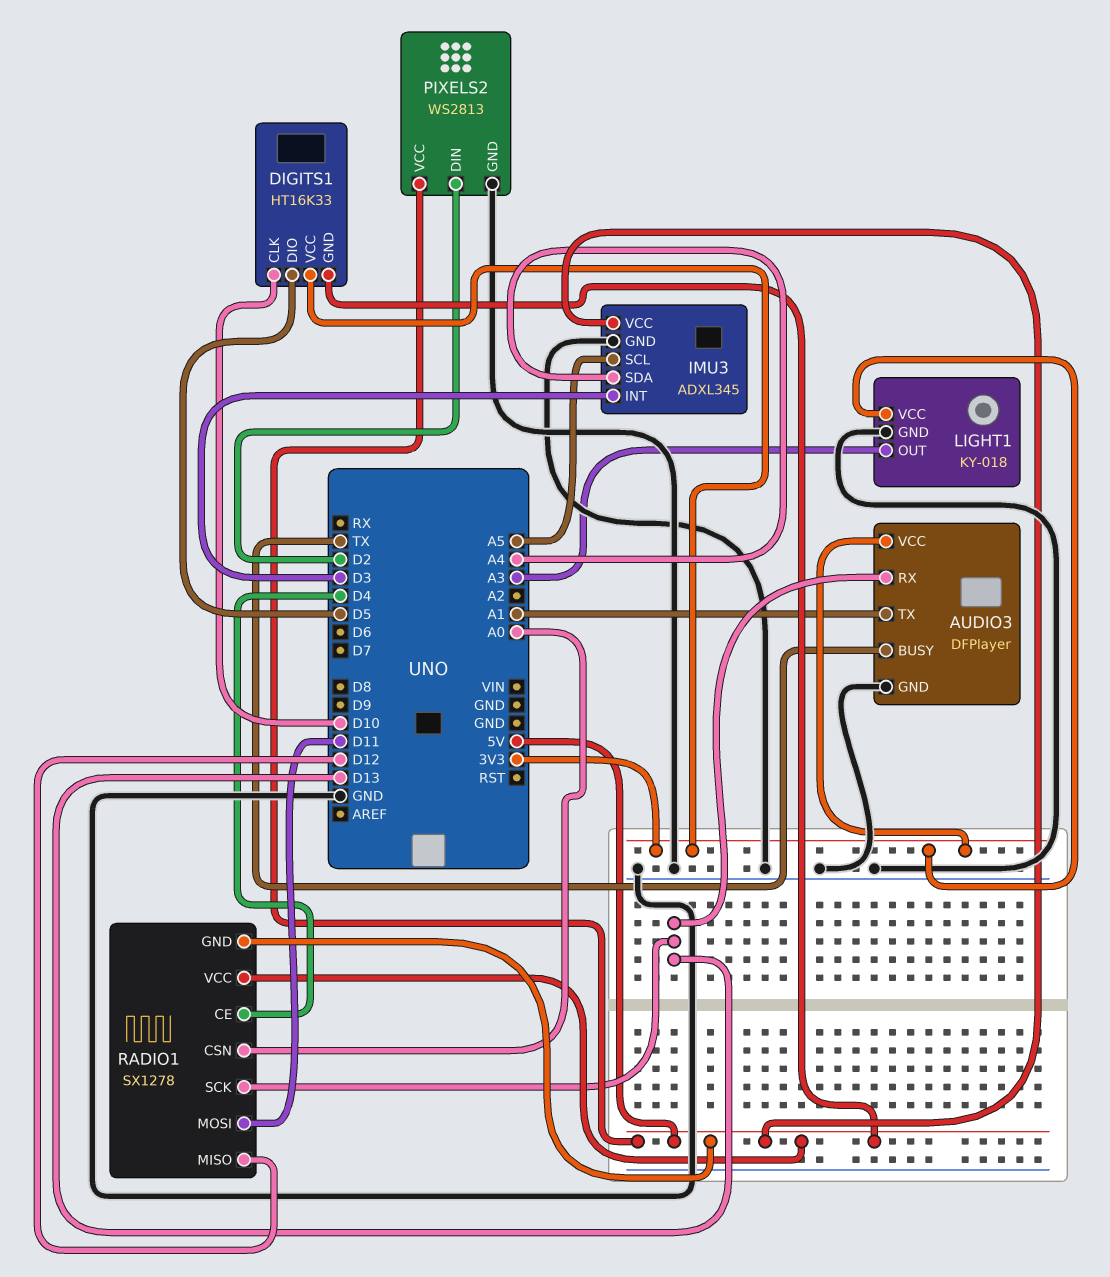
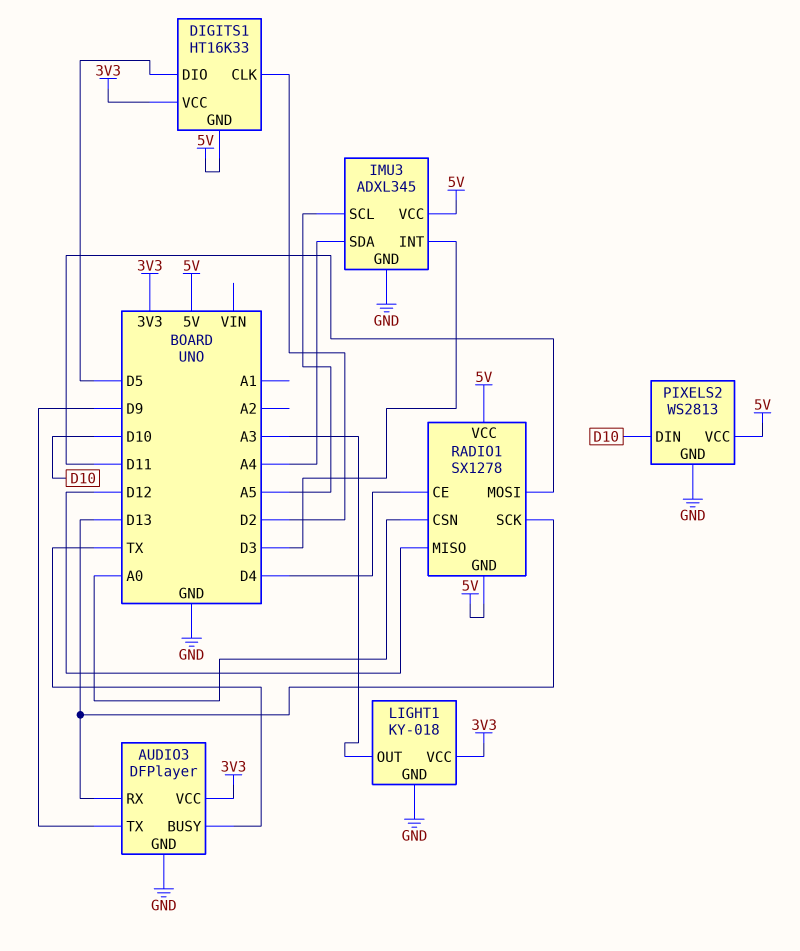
AUDIO3 pin TX: A1 -> D9
DIGITS1 pin CLK: D10 -> D2
PIXELS2 pin DIN: D2 -> D10

